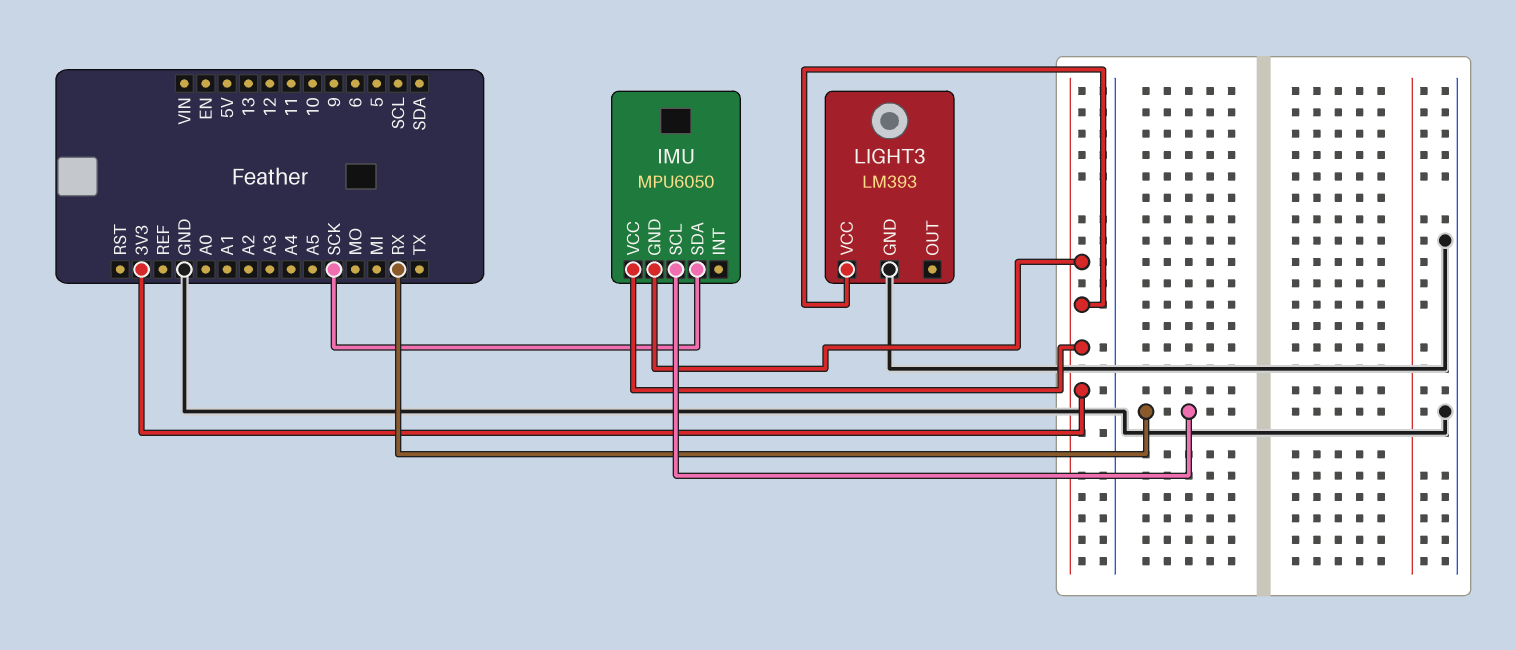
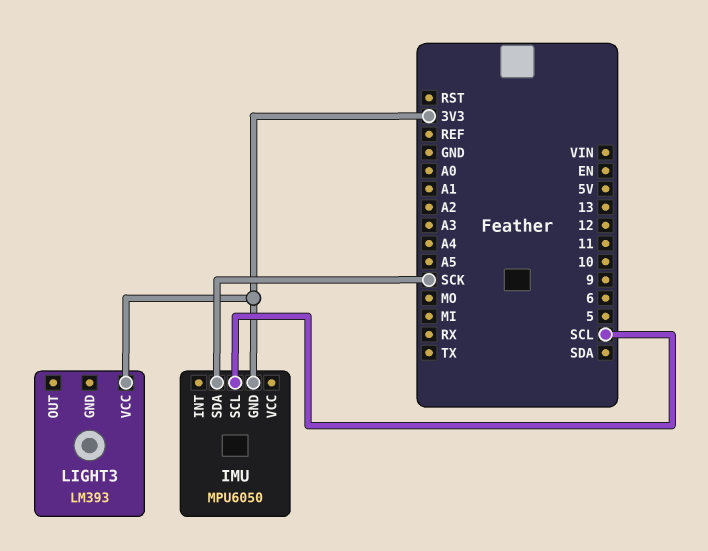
IMU pin SCL: RX -> SCL
IMU pin VCC: 3V3 -> none
LIGHT3 pin GND: GND -> none

